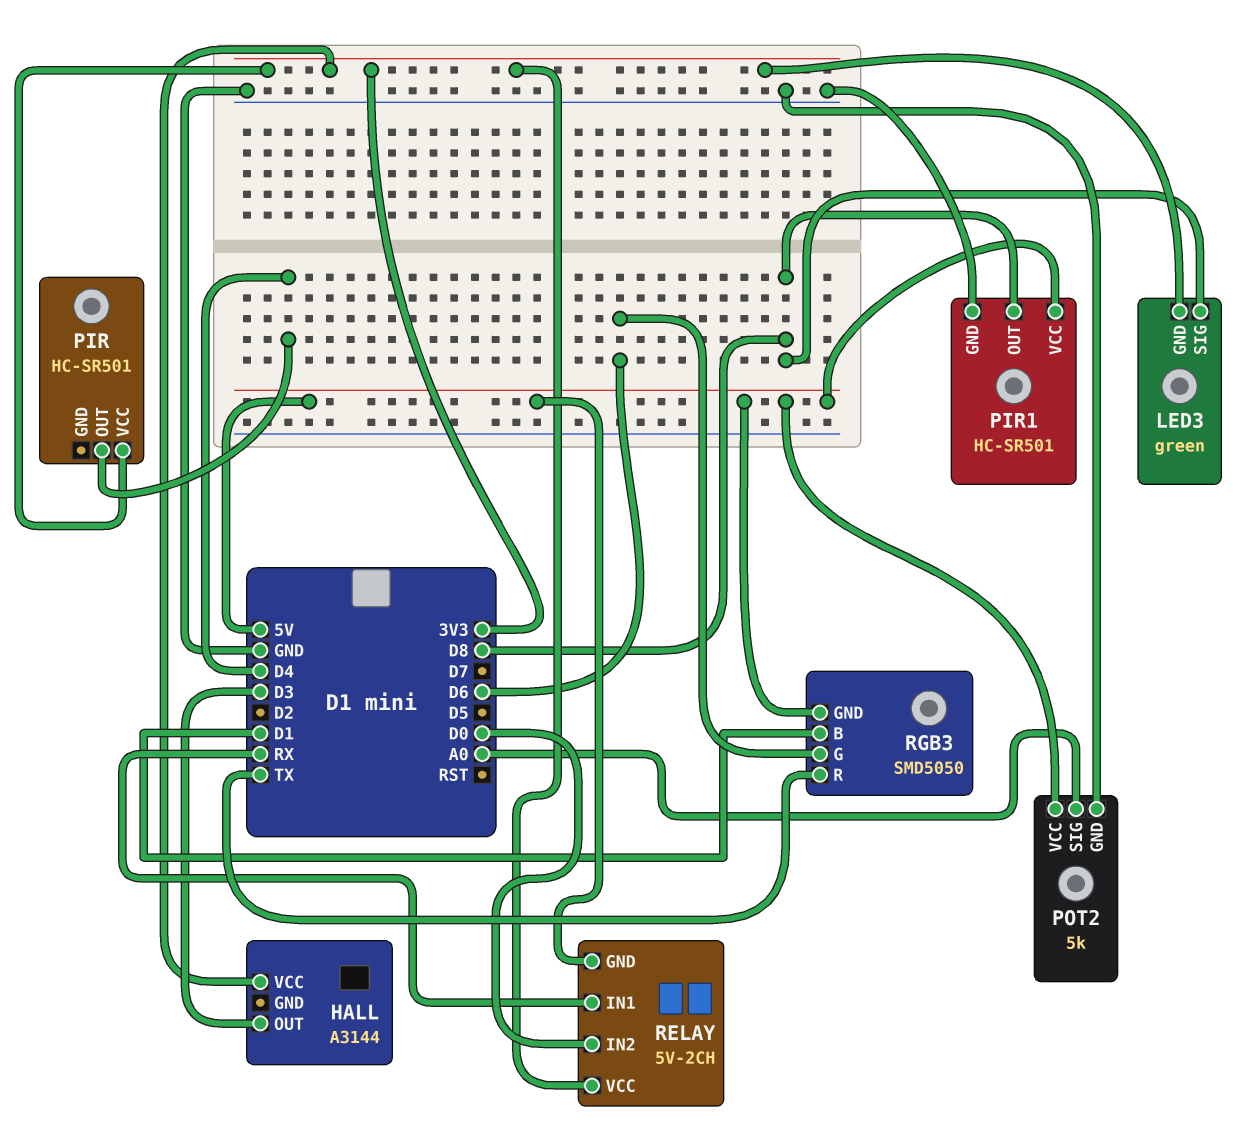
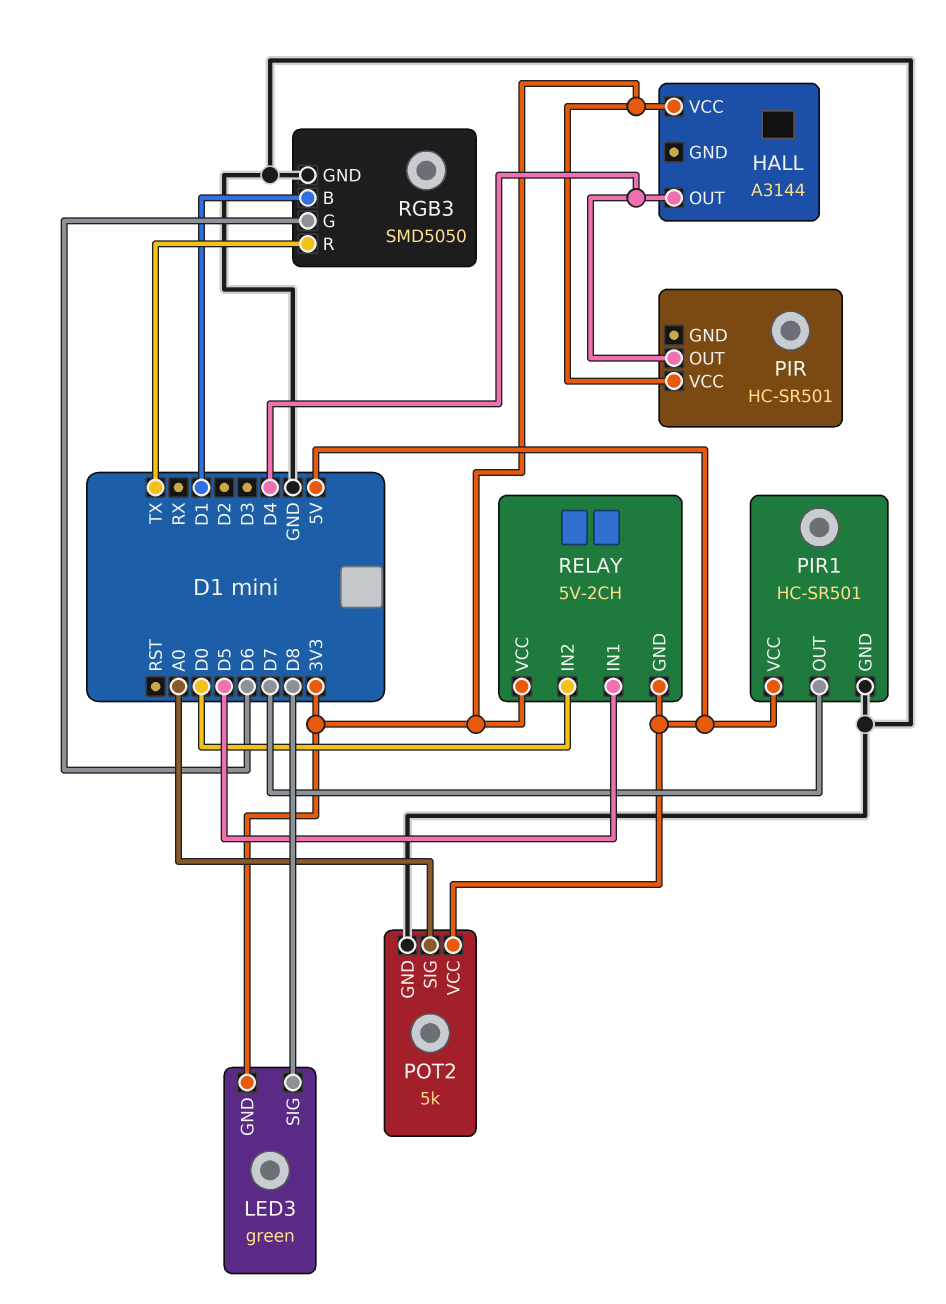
HALL pin OUT: D3 -> D4
PIR1 pin OUT: D8 -> D7
RELAY pin IN1: RX -> D5
RGB3 pin GND: 5V -> GND

